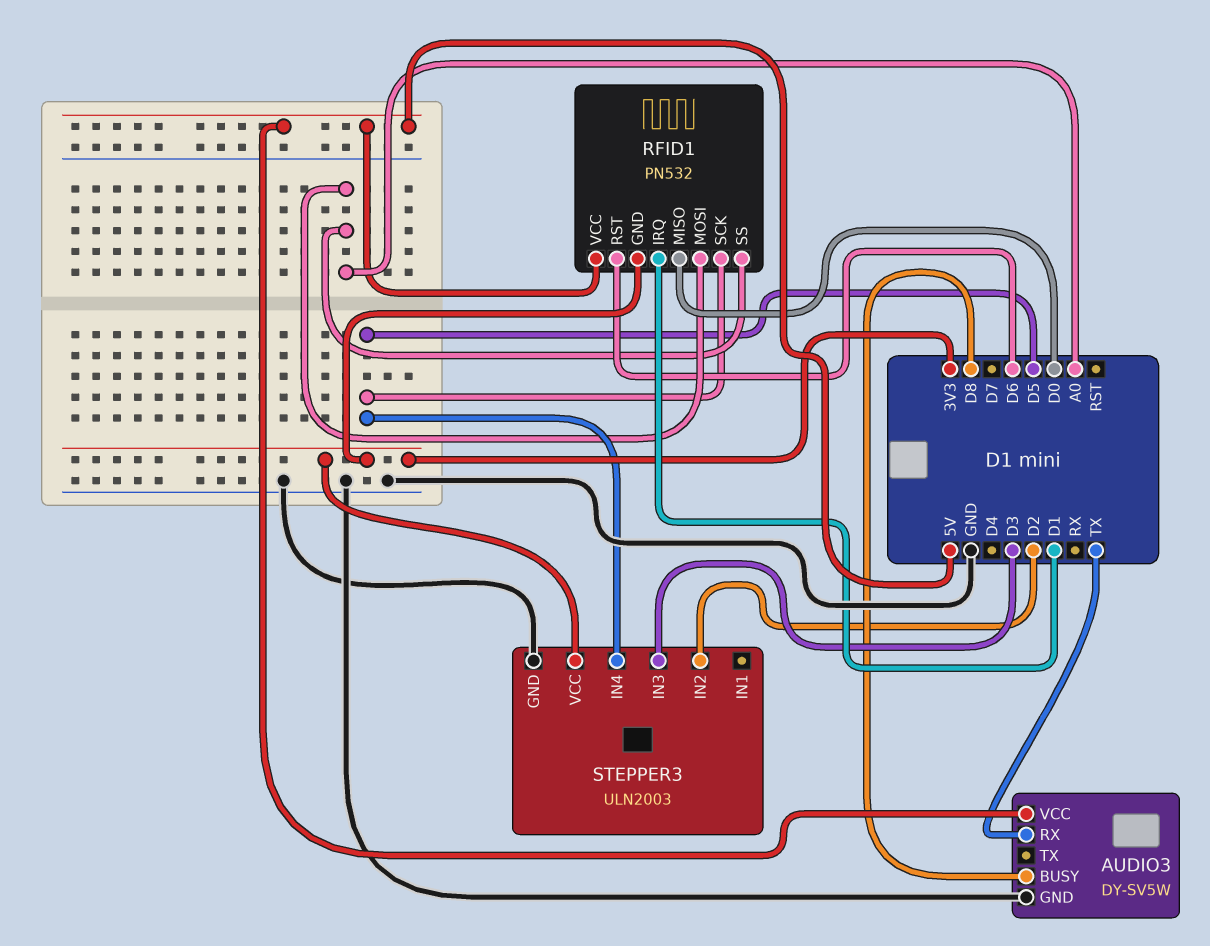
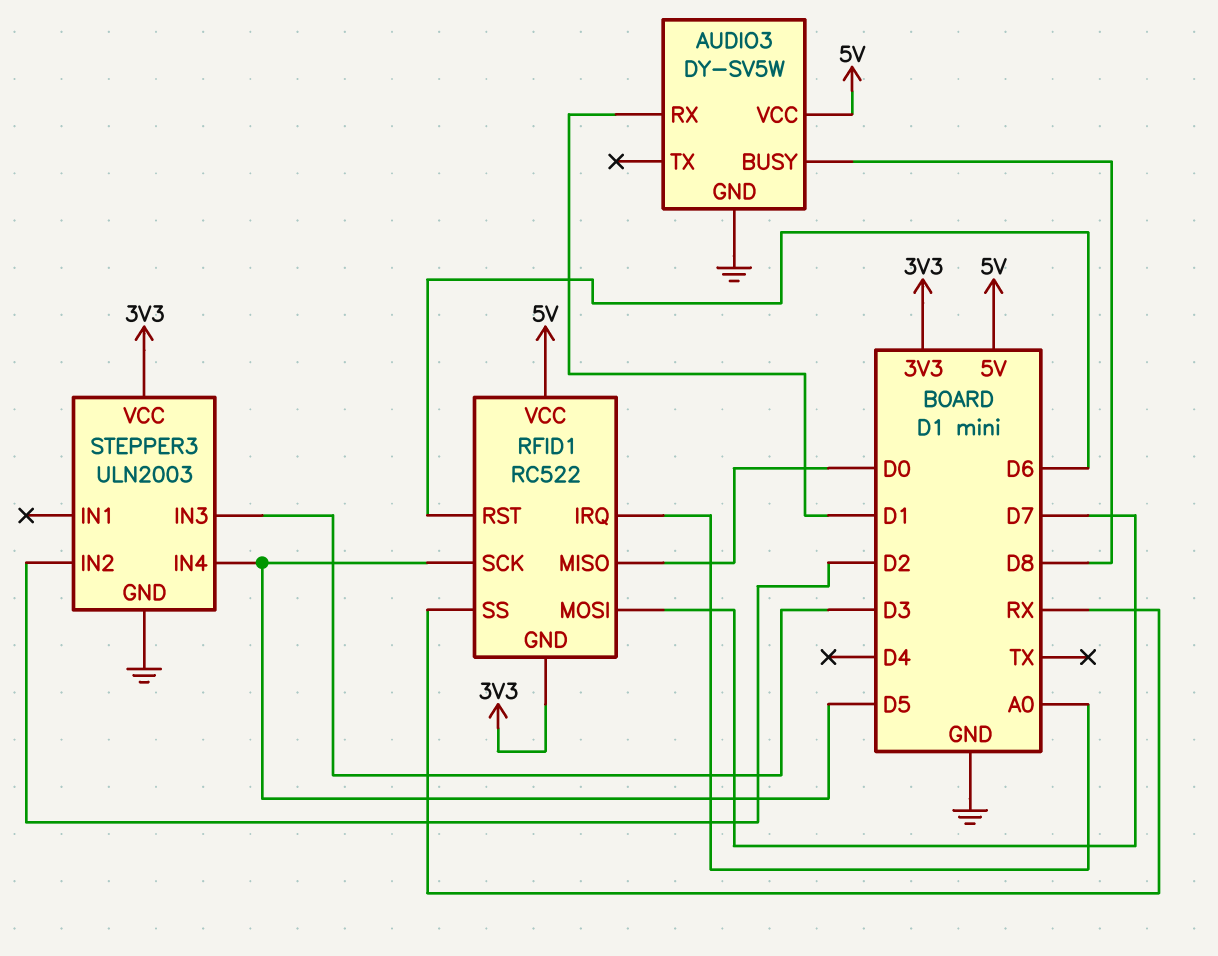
AUDIO3 pin RX: TX -> D1
RFID1: PN532 -> RC522
RFID1 pin IRQ: D1 -> A0
RFID1 pin MOSI: A0 -> D7
RFID1 pin SS: A0 -> RX

